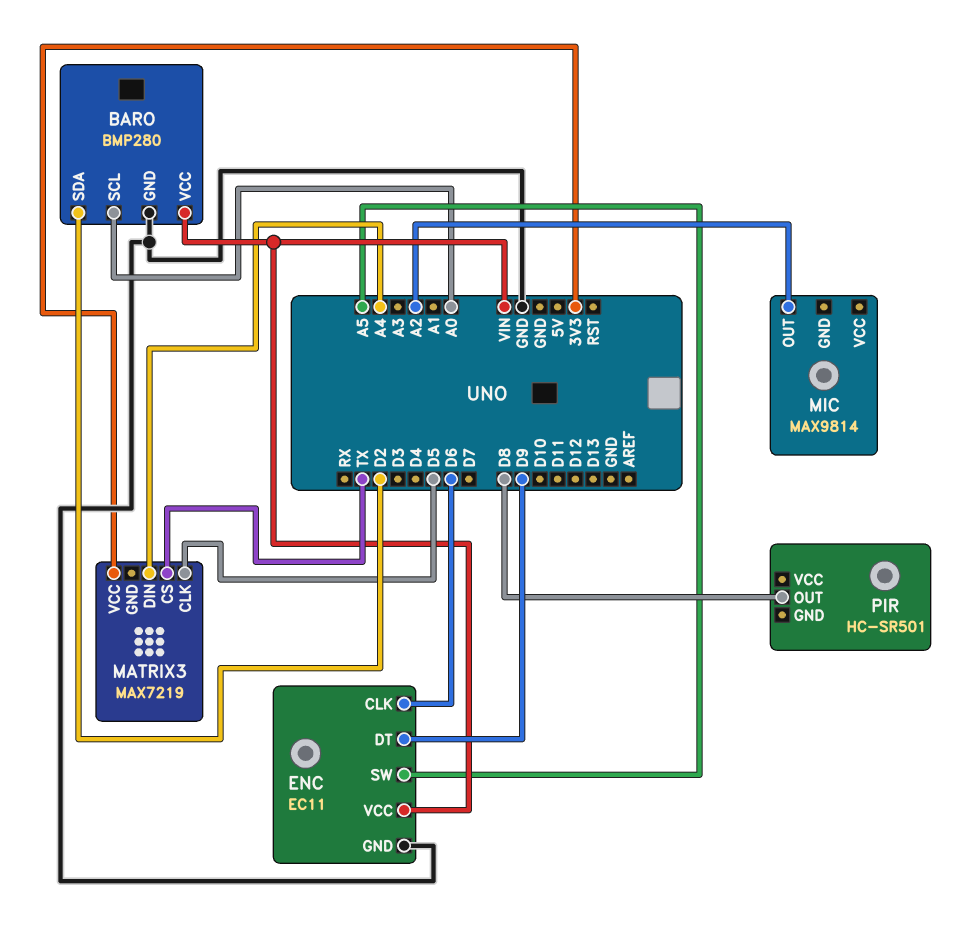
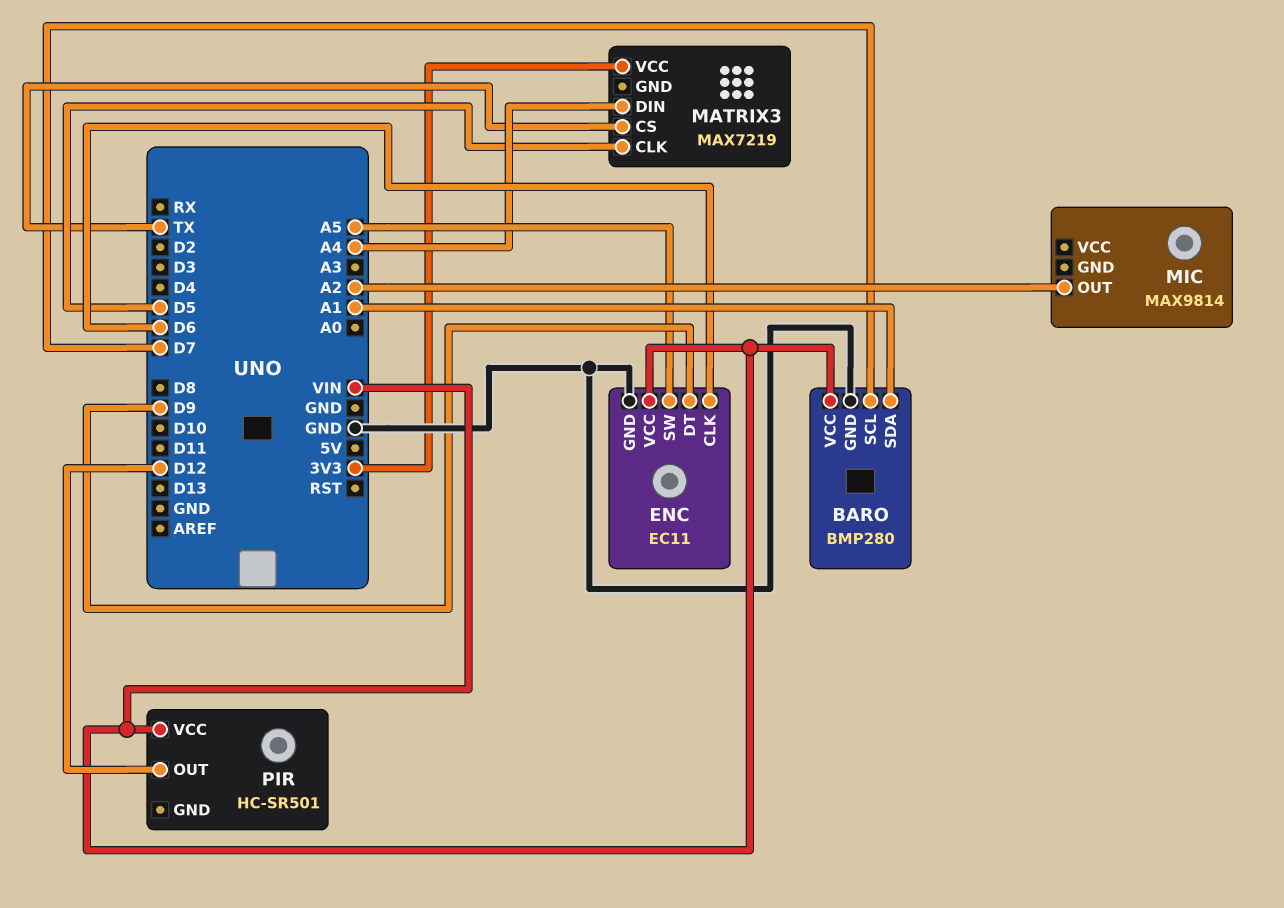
BARO pin SCL: A0 -> D7
BARO pin SDA: D2 -> A1
PIR pin OUT: D8 -> D12
PIR pin VCC: none -> VIN

